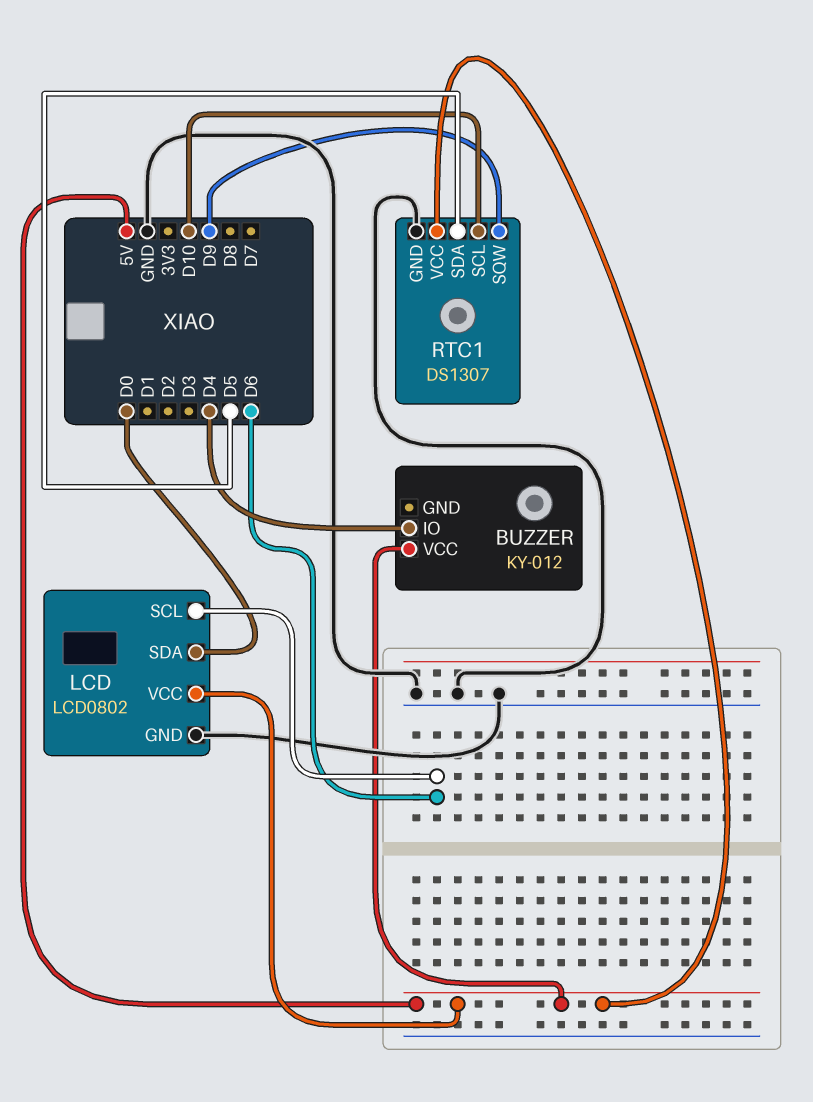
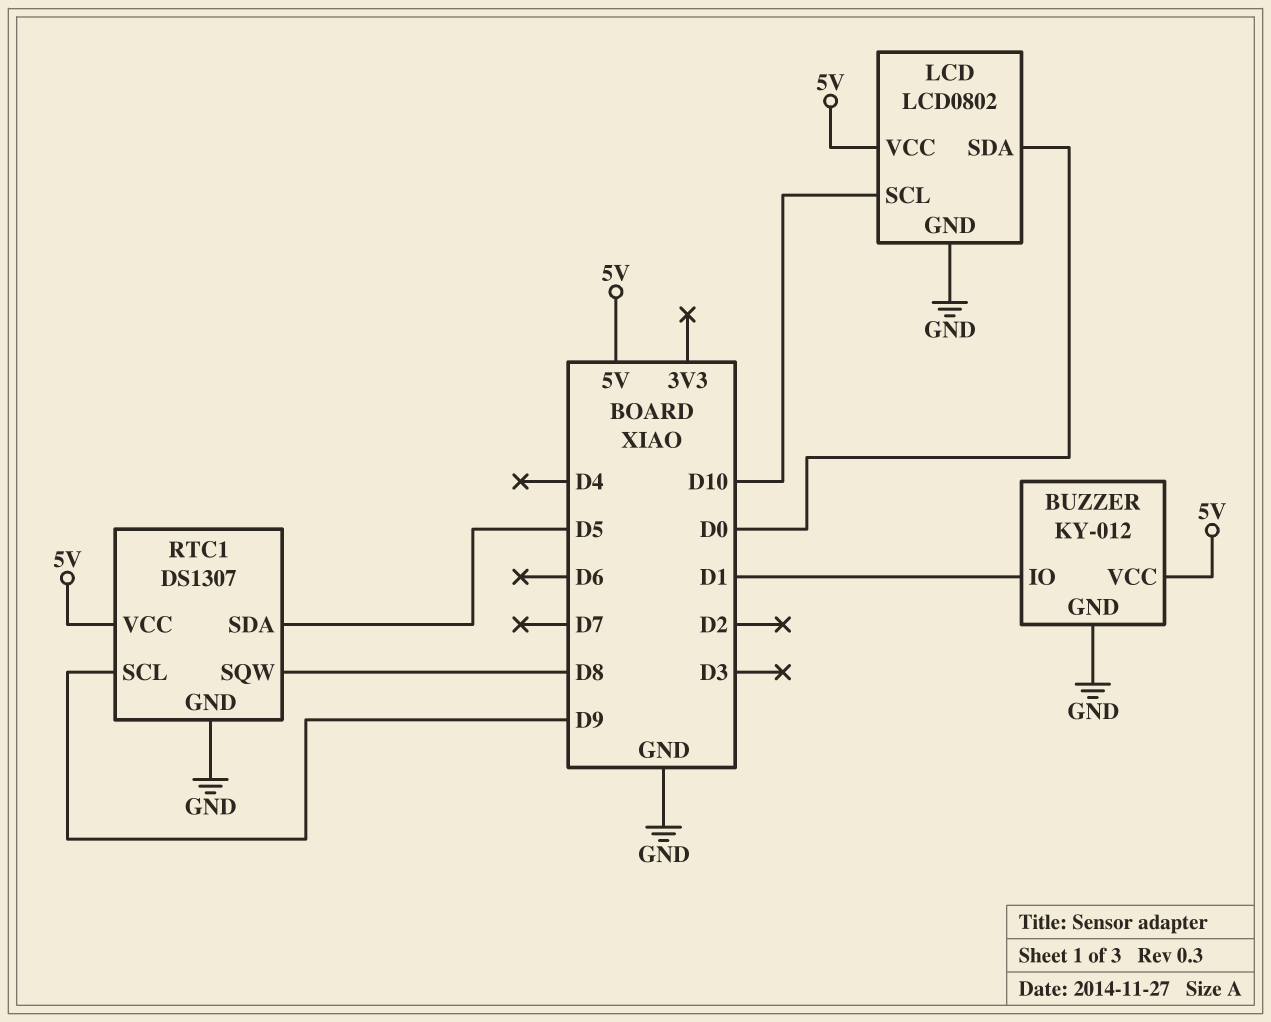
BUZZER pin GND: none -> GND
BUZZER pin IO: D4 -> D1
LCD pin SCL: D6 -> D10
RTC1 pin SCL: D10 -> D9
RTC1 pin SQW: D9 -> D8

